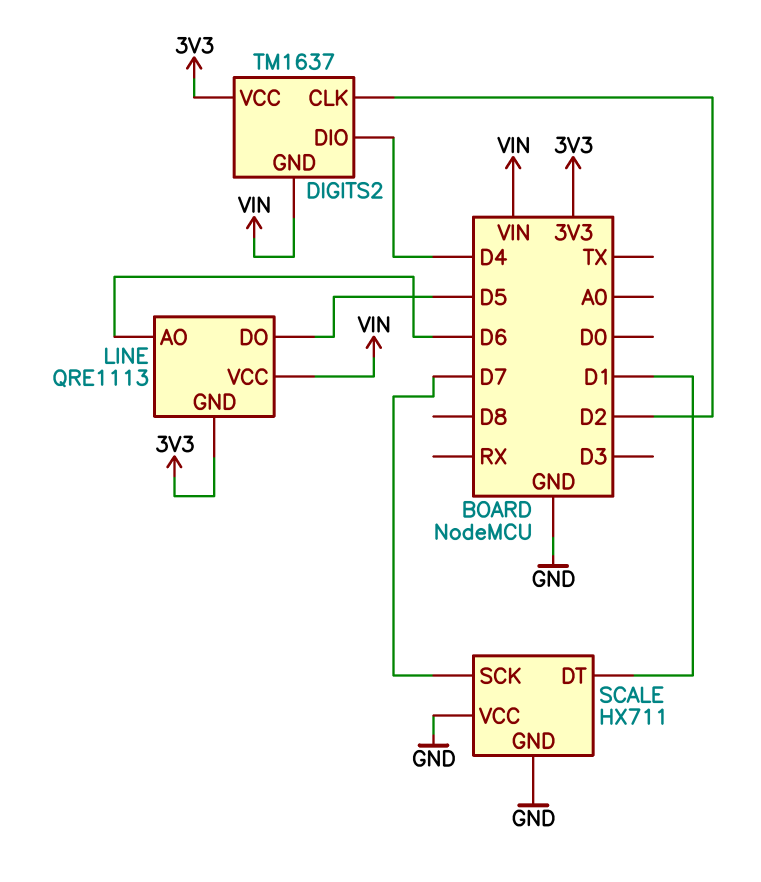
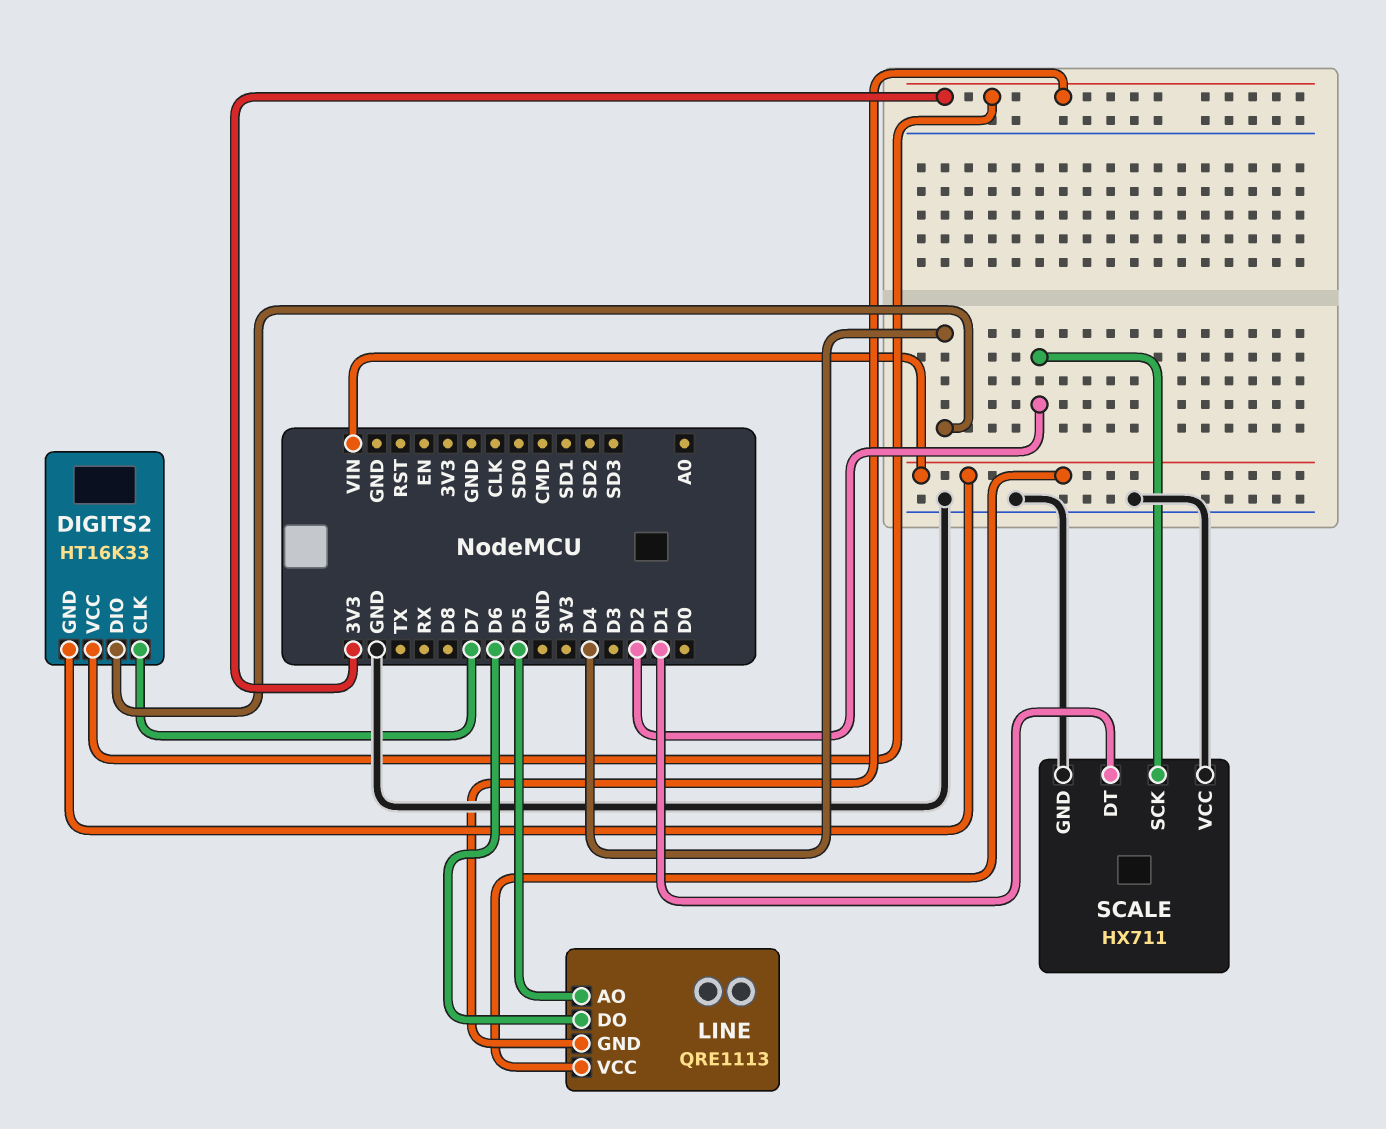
DIGITS2: TM1637 -> HT16K33
DIGITS2 pin CLK: D2 -> D7
LINE pin AO: D6 -> D5
LINE pin DO: D5 -> D6
SCALE pin SCK: D7 -> D2

